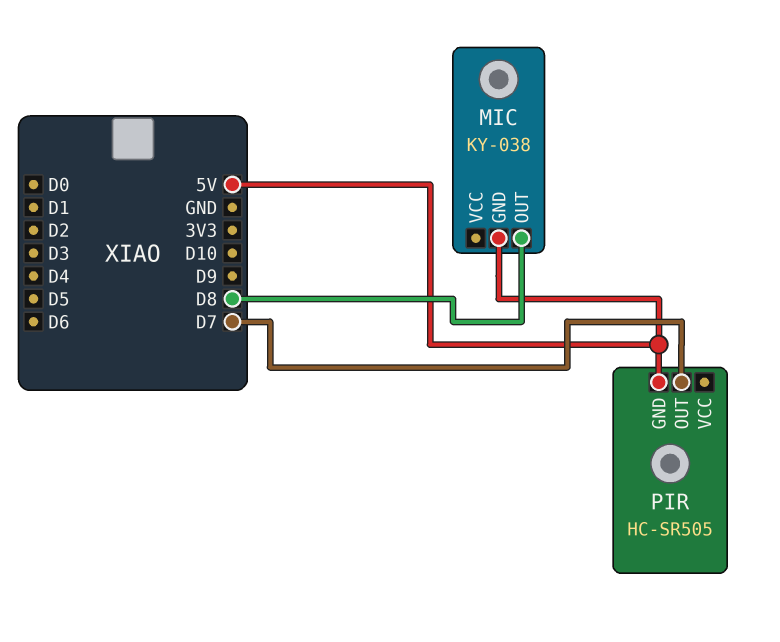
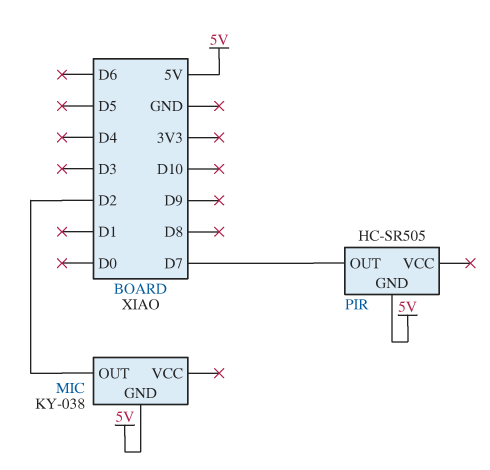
MIC pin OUT: D8 -> D2

